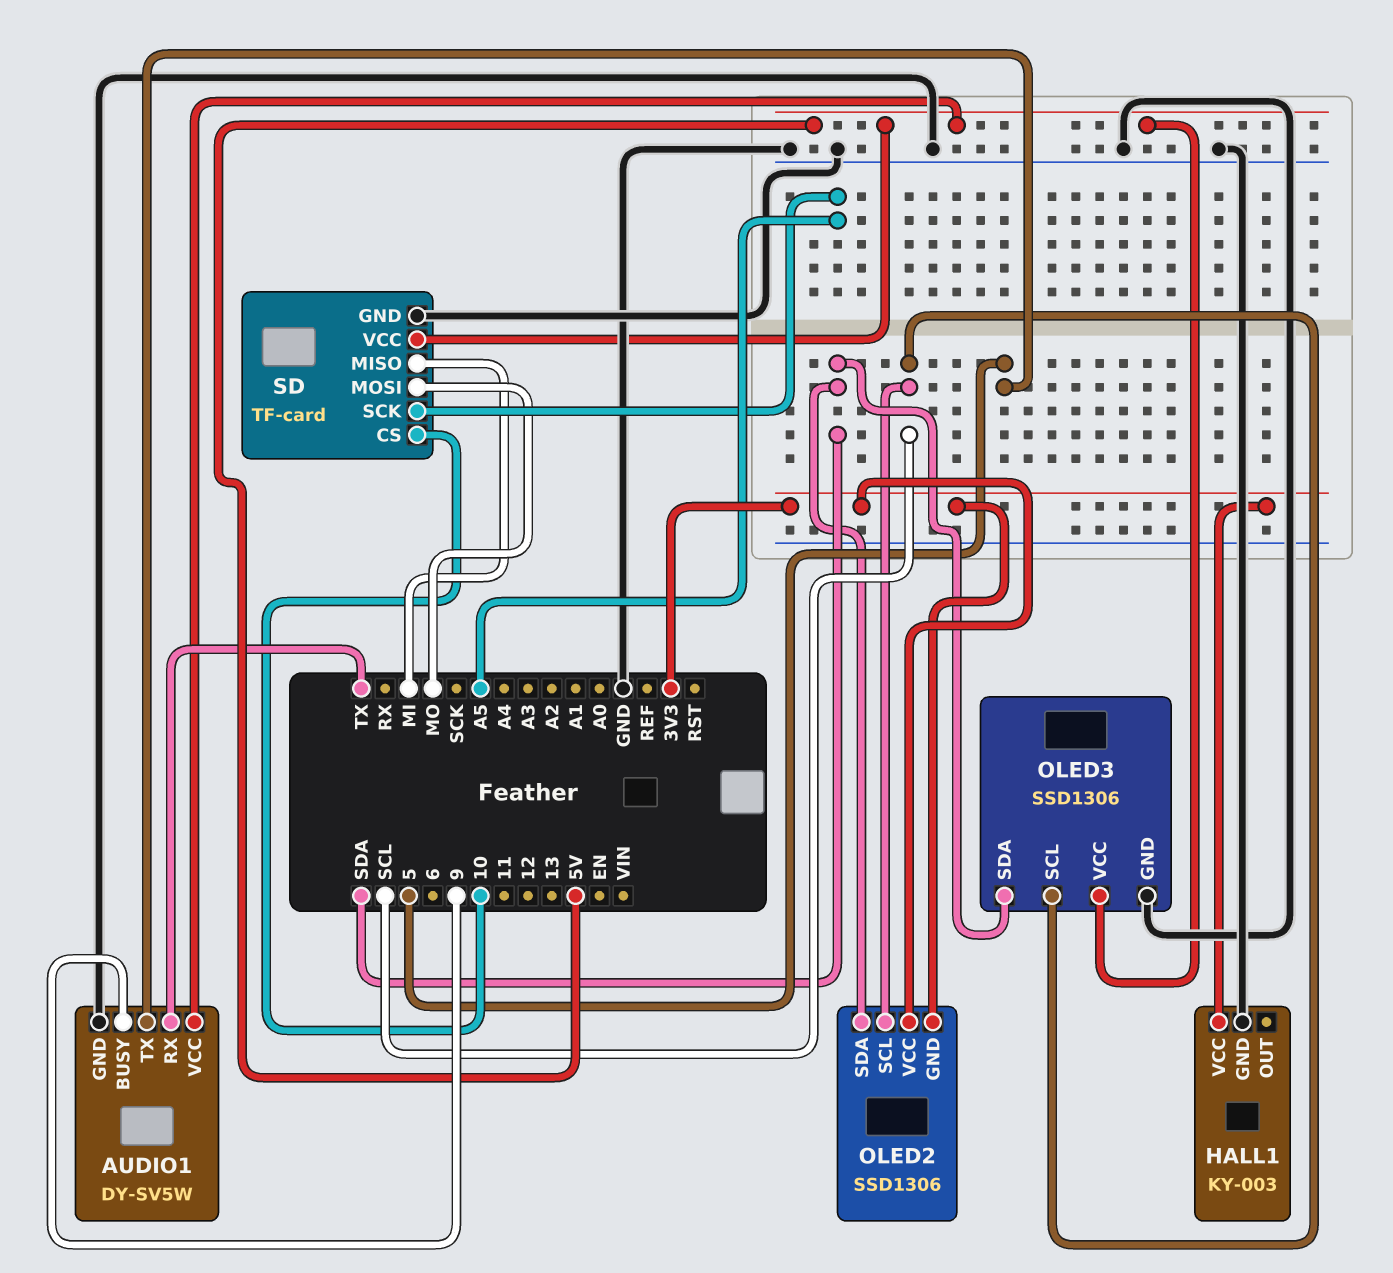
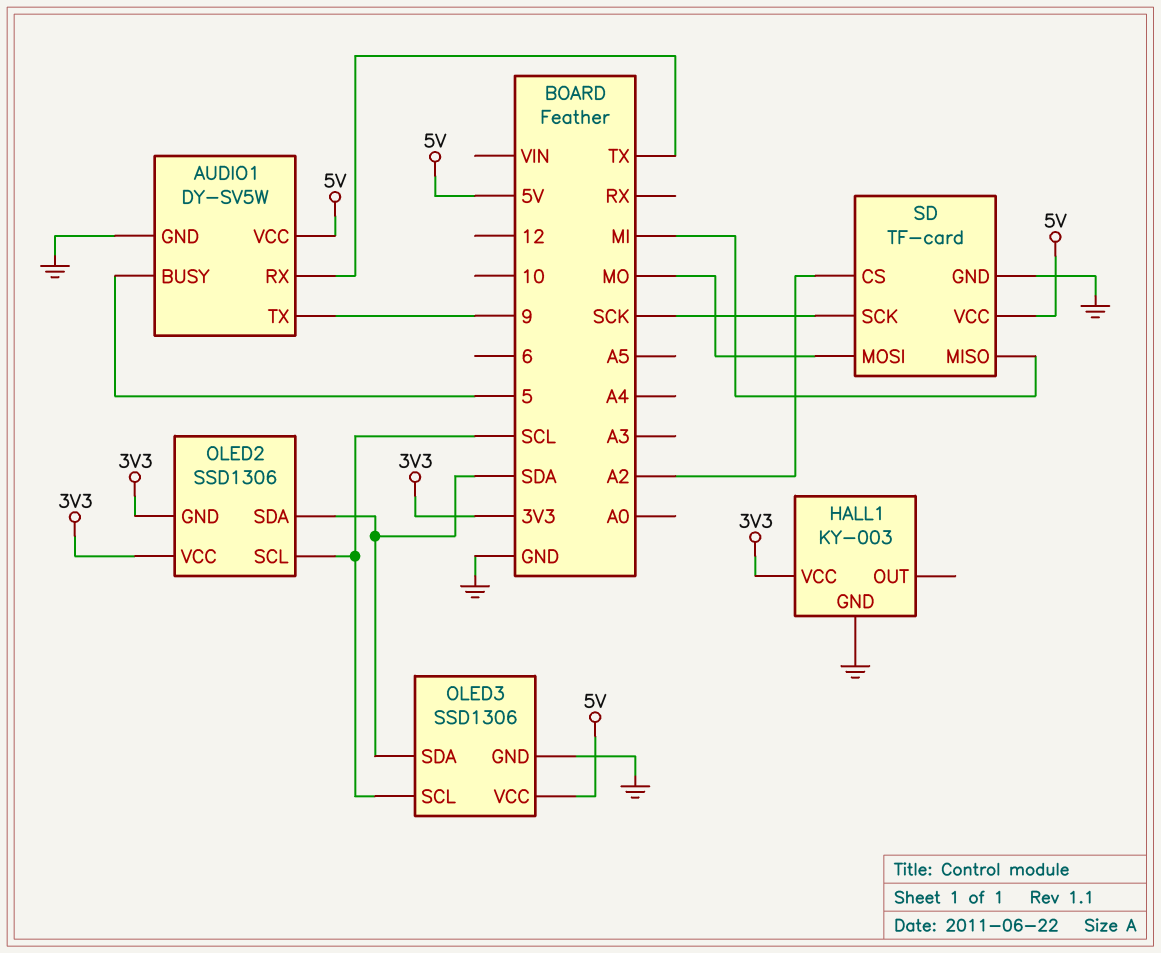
AUDIO1 pin BUSY: 9 -> 5
AUDIO1 pin TX: 5 -> 9
SD pin CS: 10 -> A2
SD pin SCK: A5 -> SCK

